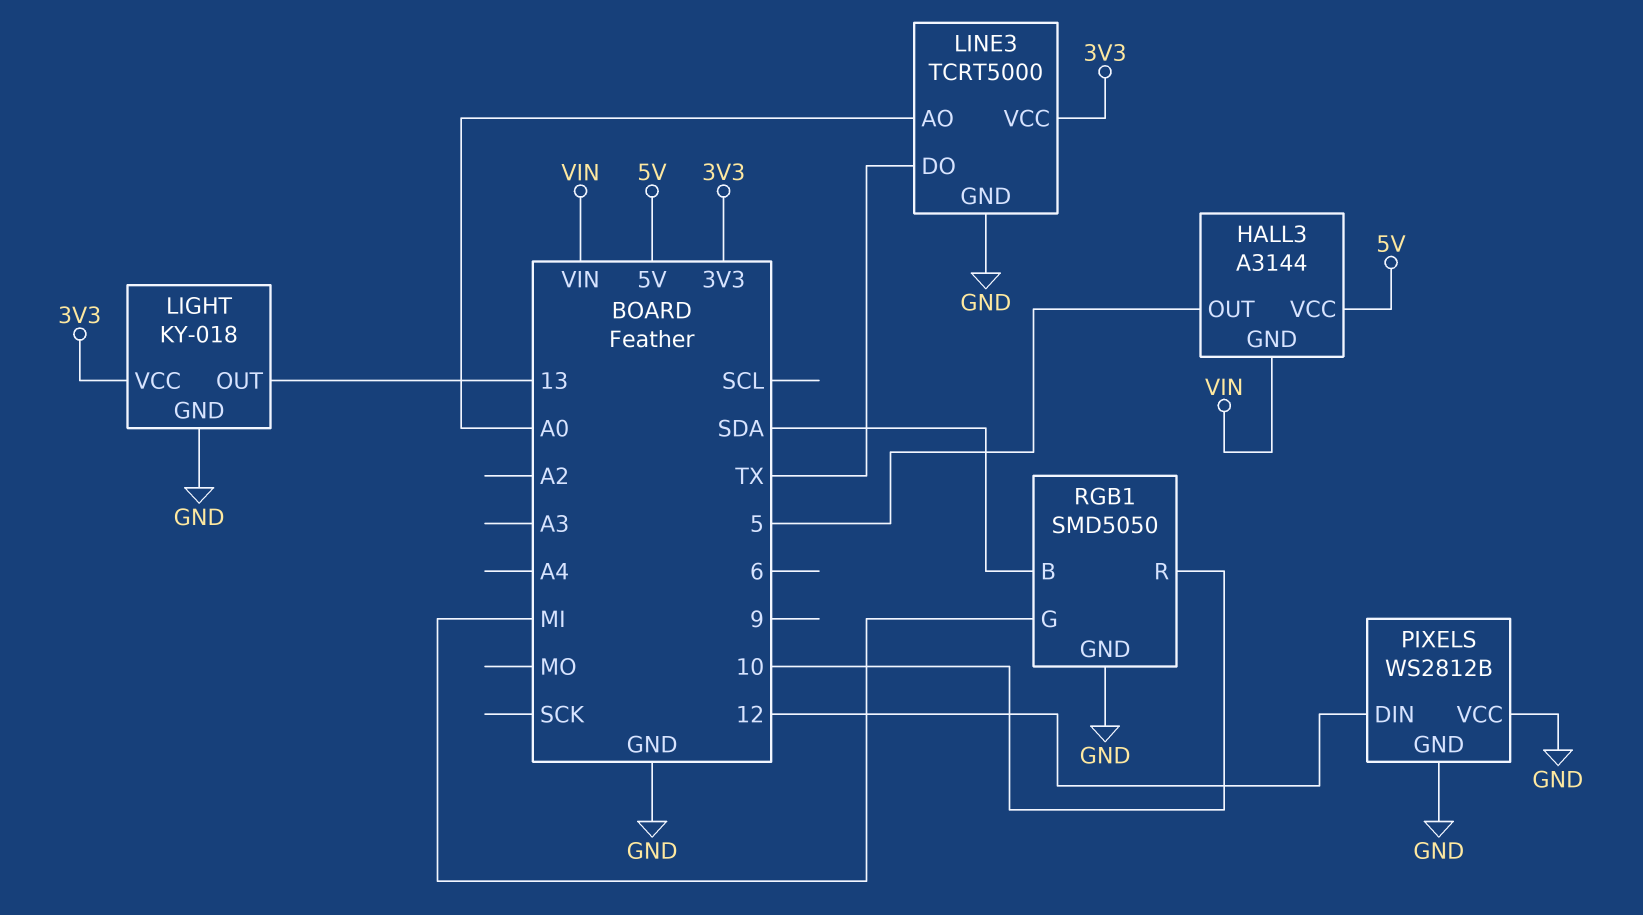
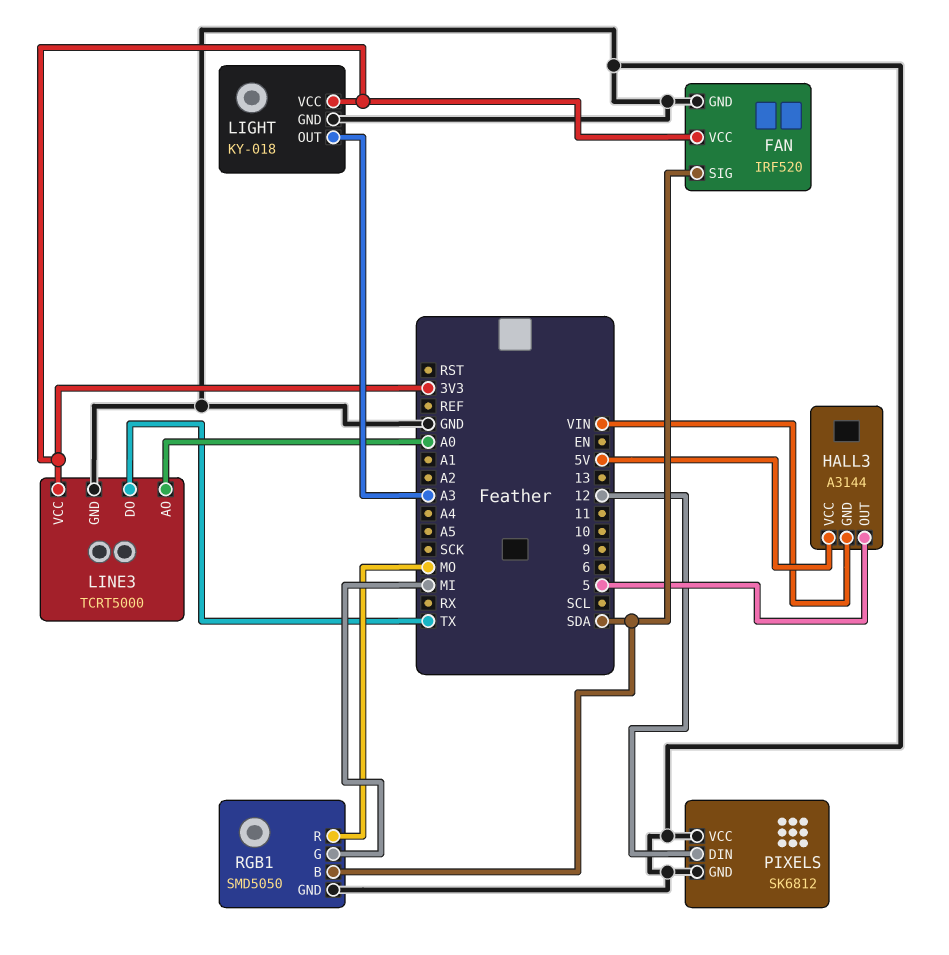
FAN: none -> IRF520
FAN pin GND: none -> GND
FAN pin SIG: none -> SDA
FAN pin VCC: none -> 3V3
LIGHT pin OUT: 13 -> A3
PIXELS: WS2812B -> SK6812
RGB1 pin R: 10 -> MO

